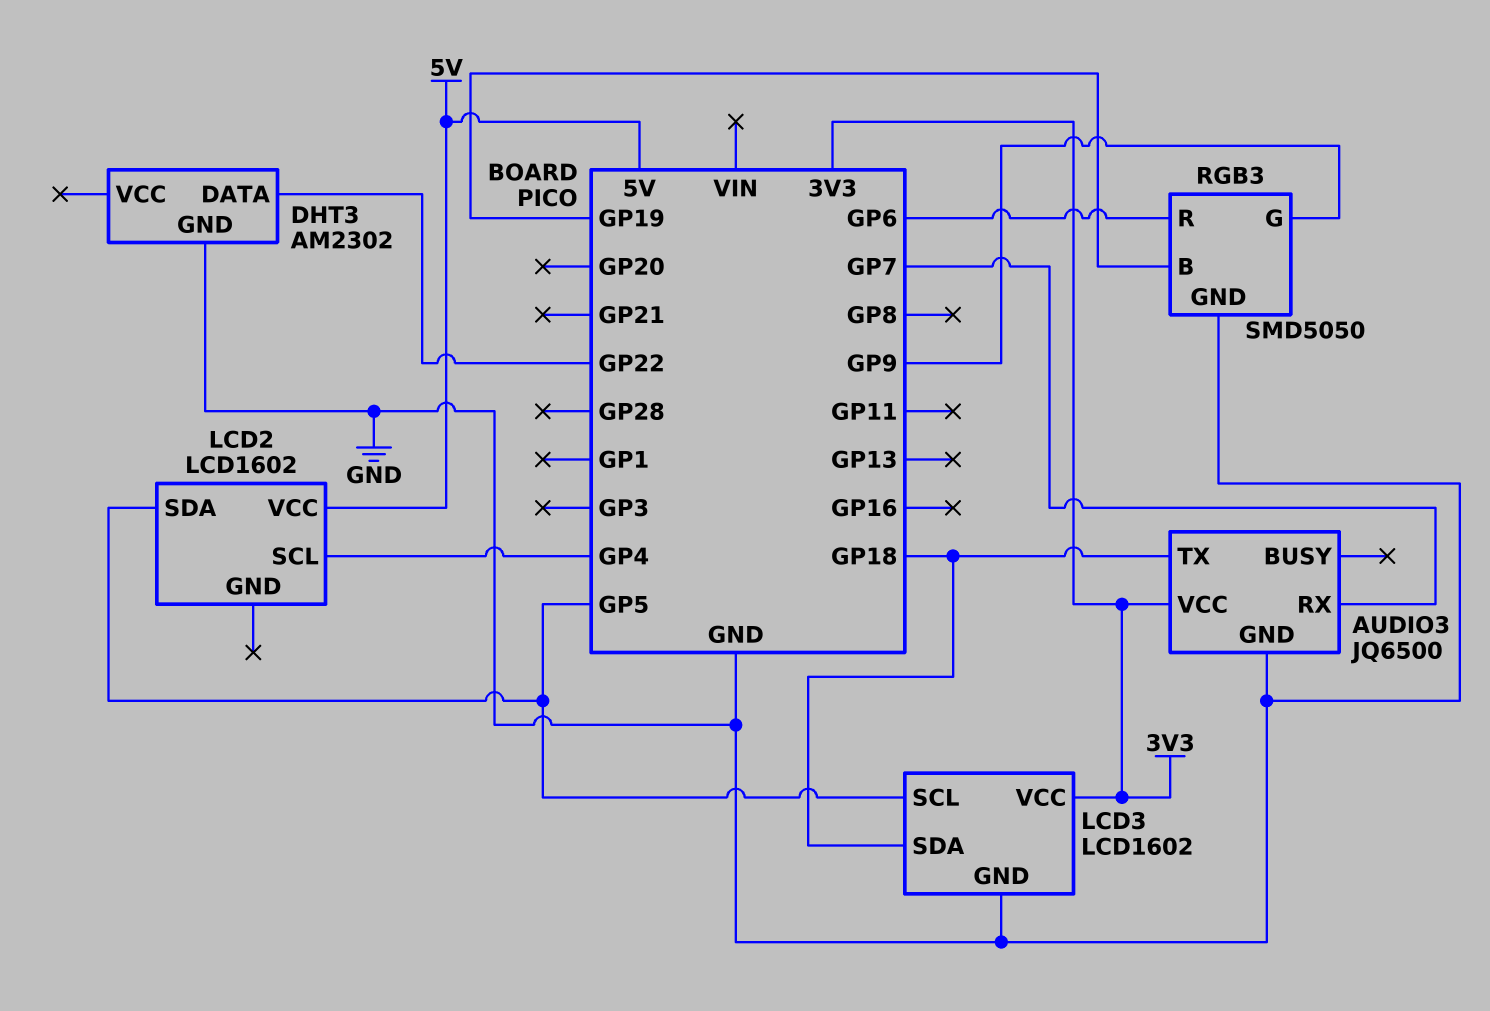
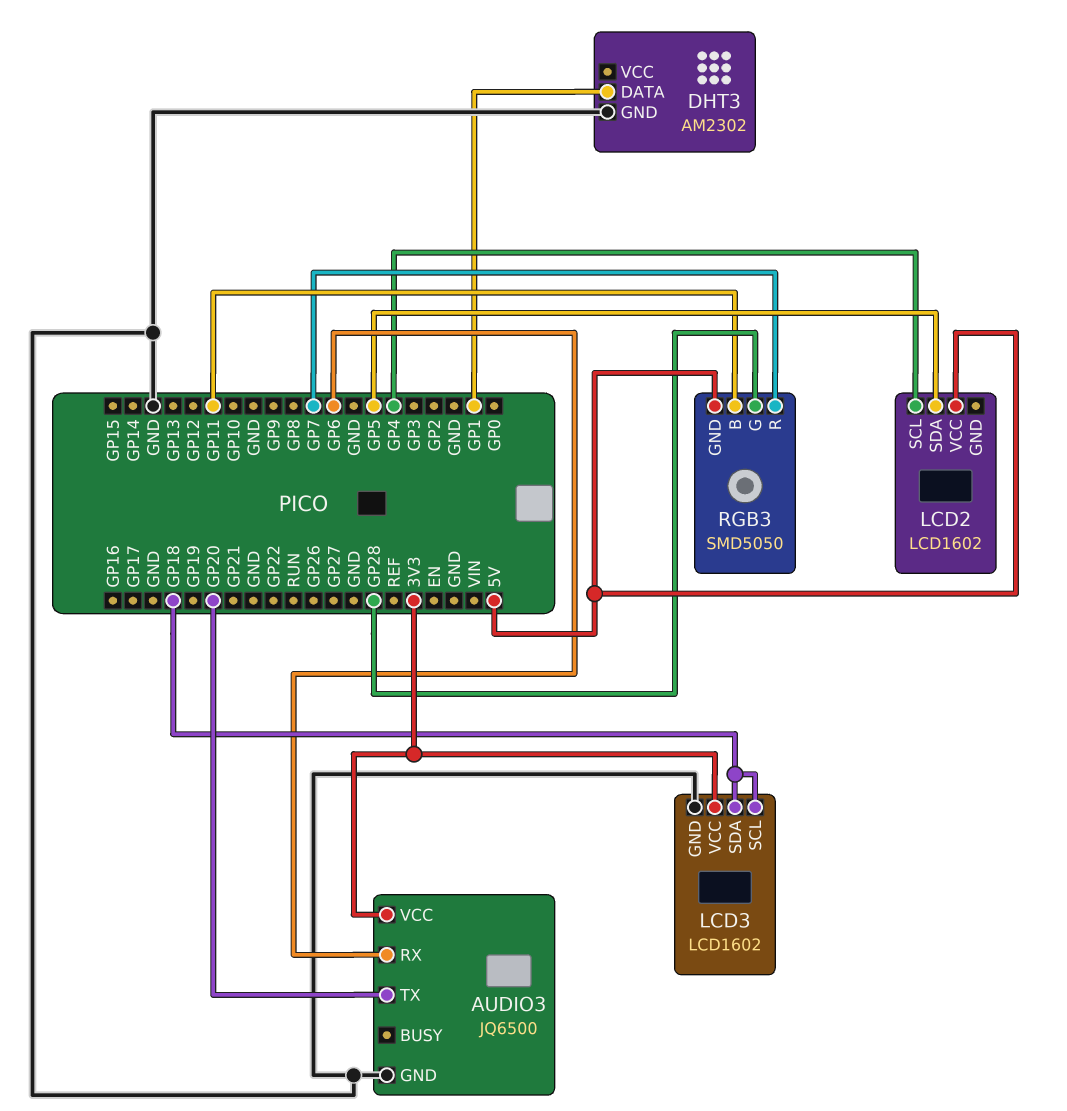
AUDIO3 pin RX: GP7 -> GP6
AUDIO3 pin TX: GP18 -> GP20
DHT3 pin DATA: GP22 -> GP1
LCD3 pin SCL: GP5 -> GP18
RGB3 pin B: GP19 -> GP11
RGB3 pin G: GP9 -> GP28
RGB3 pin GND: GND -> 5V
RGB3 pin R: GP6 -> GP7

